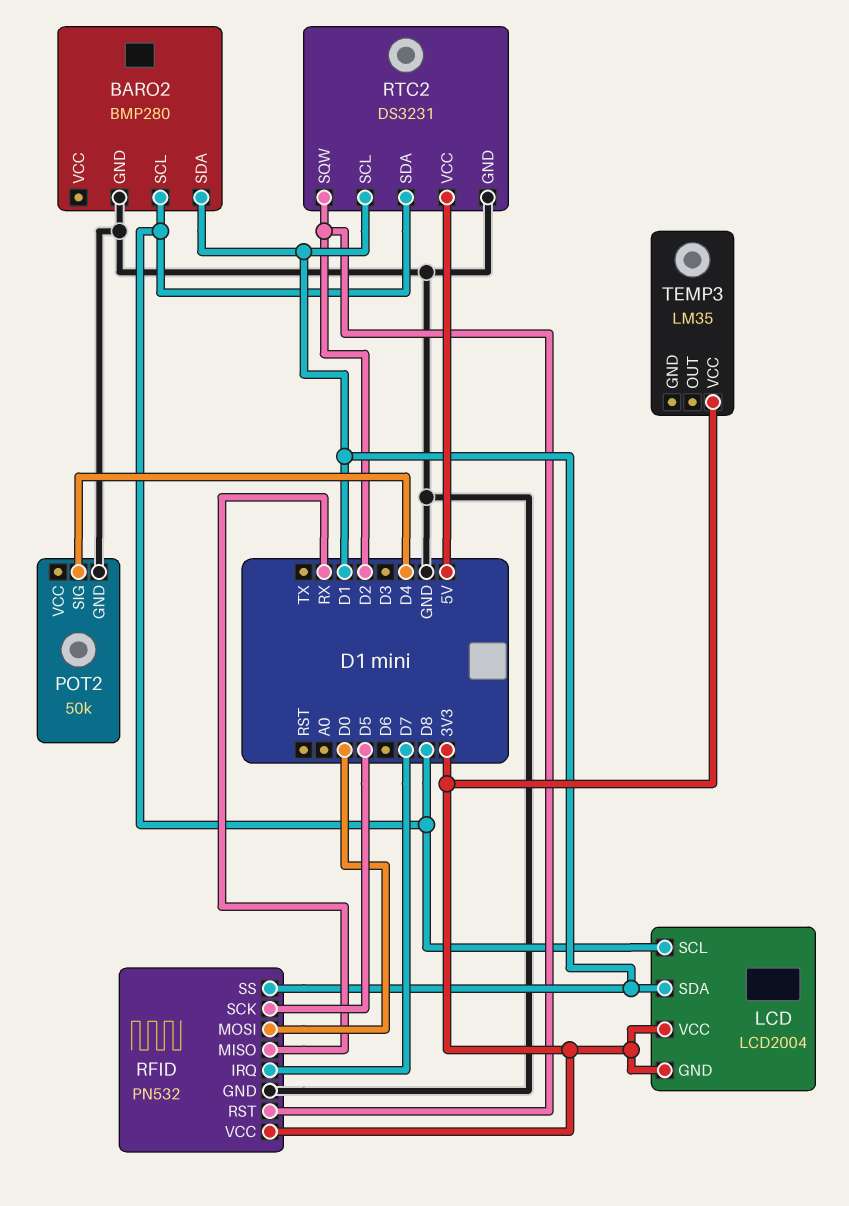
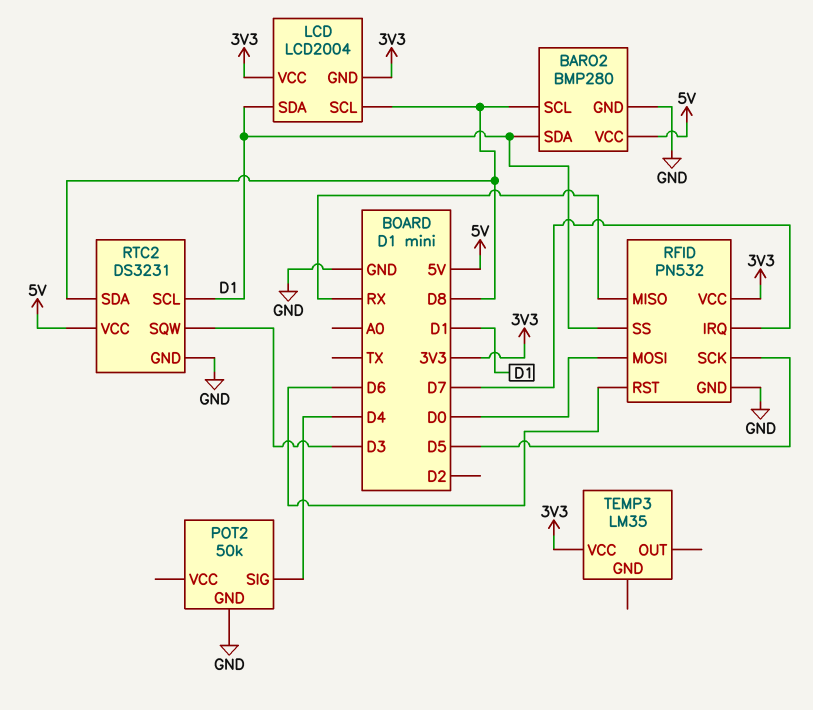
BARO2 pin VCC: none -> 5V
RFID pin RST: D2 -> D6
RTC2 pin SQW: D2 -> D3

